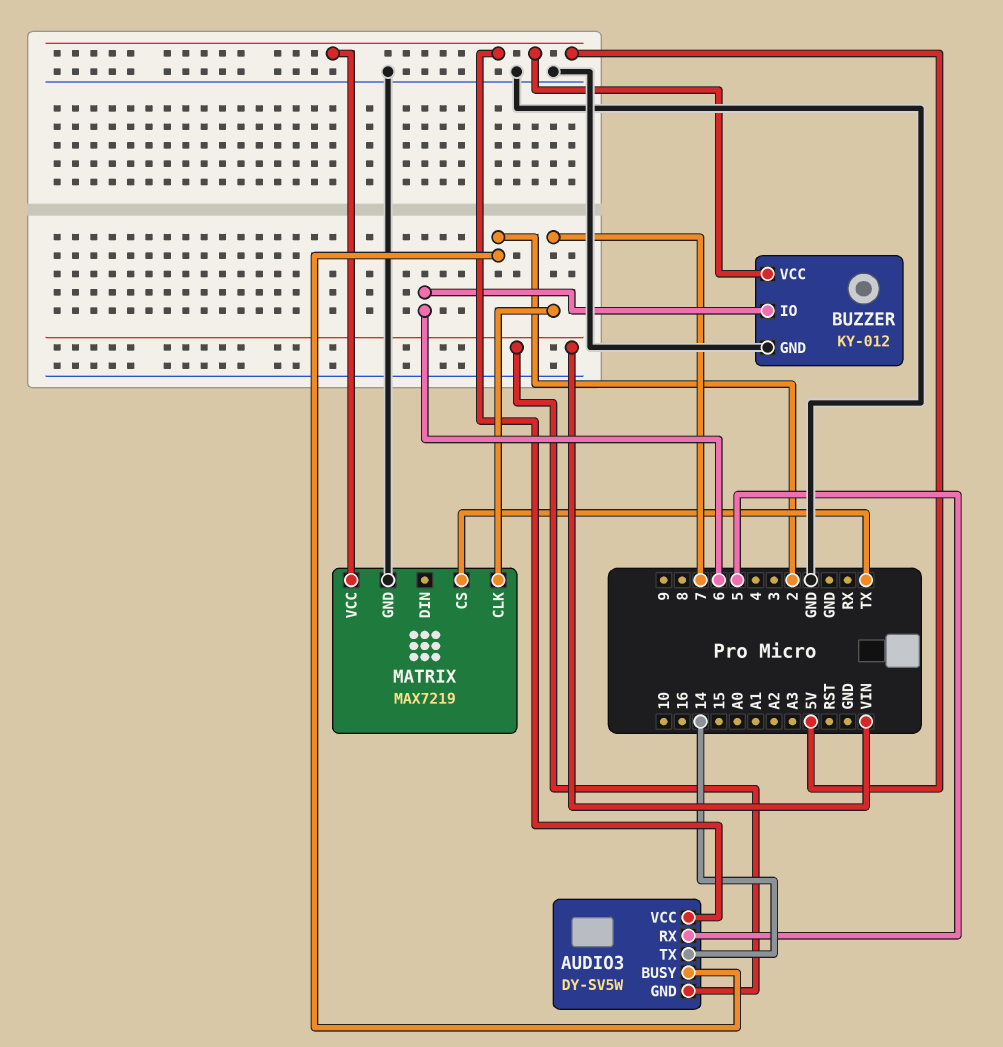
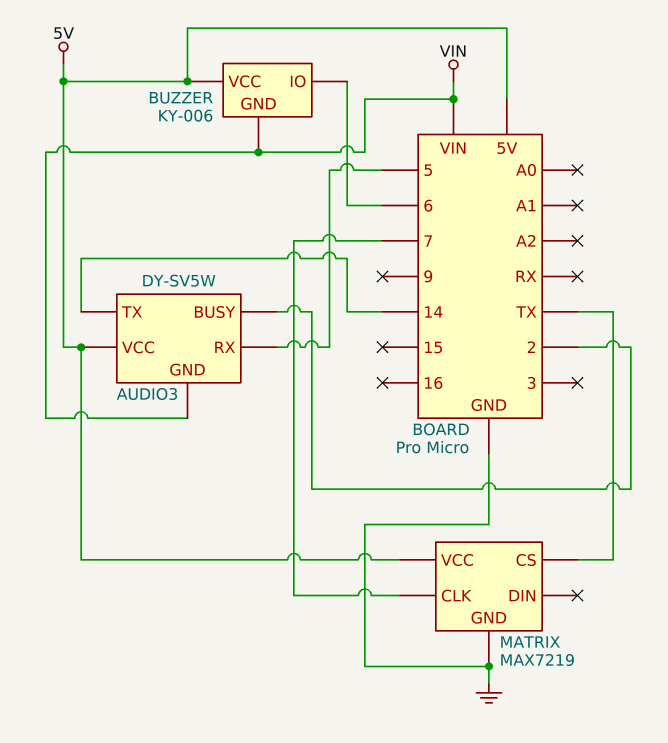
BUZZER: KY-012 -> KY-006
BUZZER pin GND: GND -> VIN

